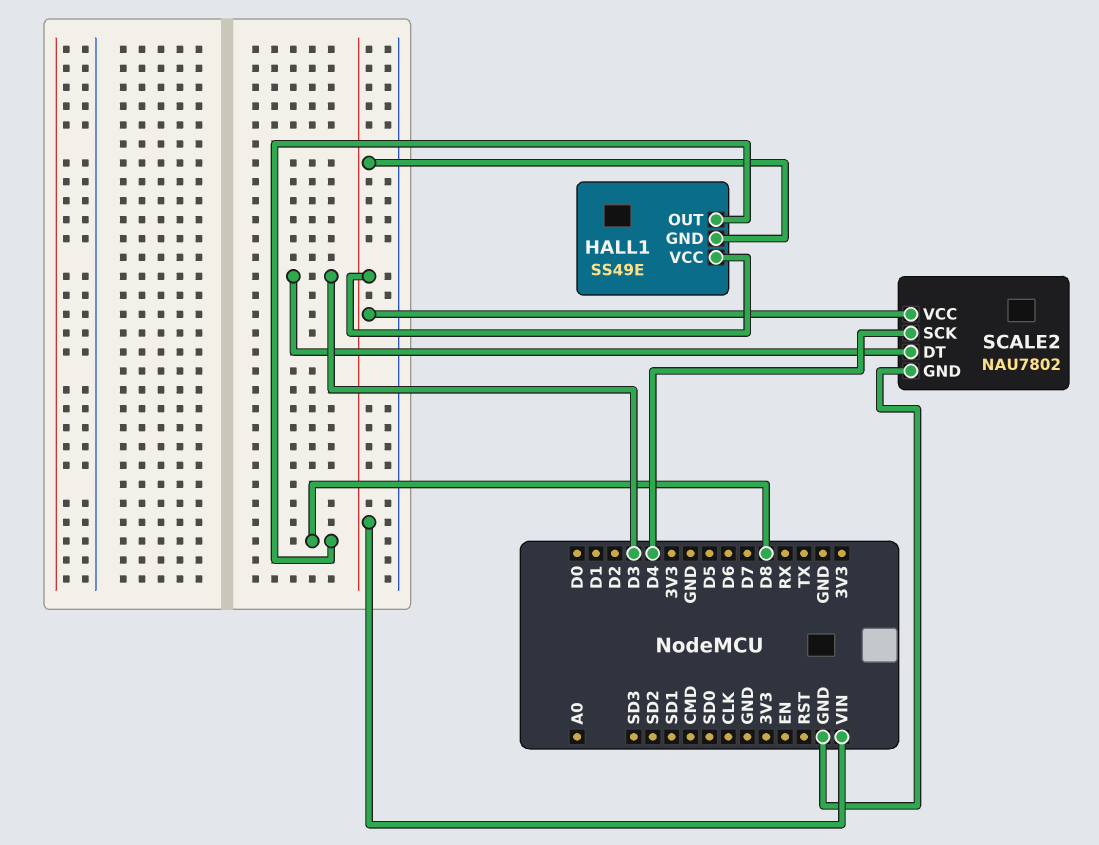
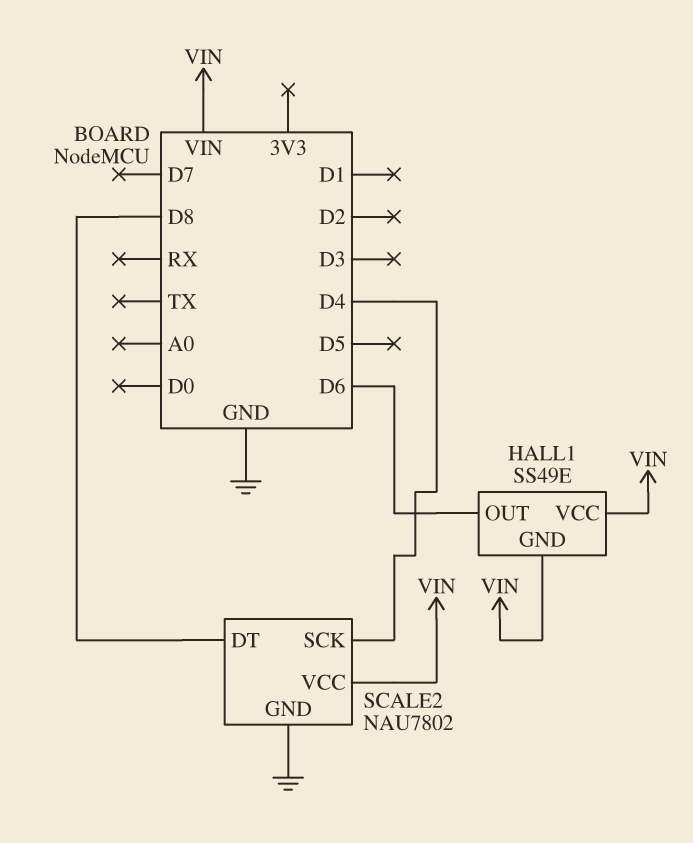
HALL1 pin OUT: D8 -> D6
SCALE2 pin DT: D3 -> D8

